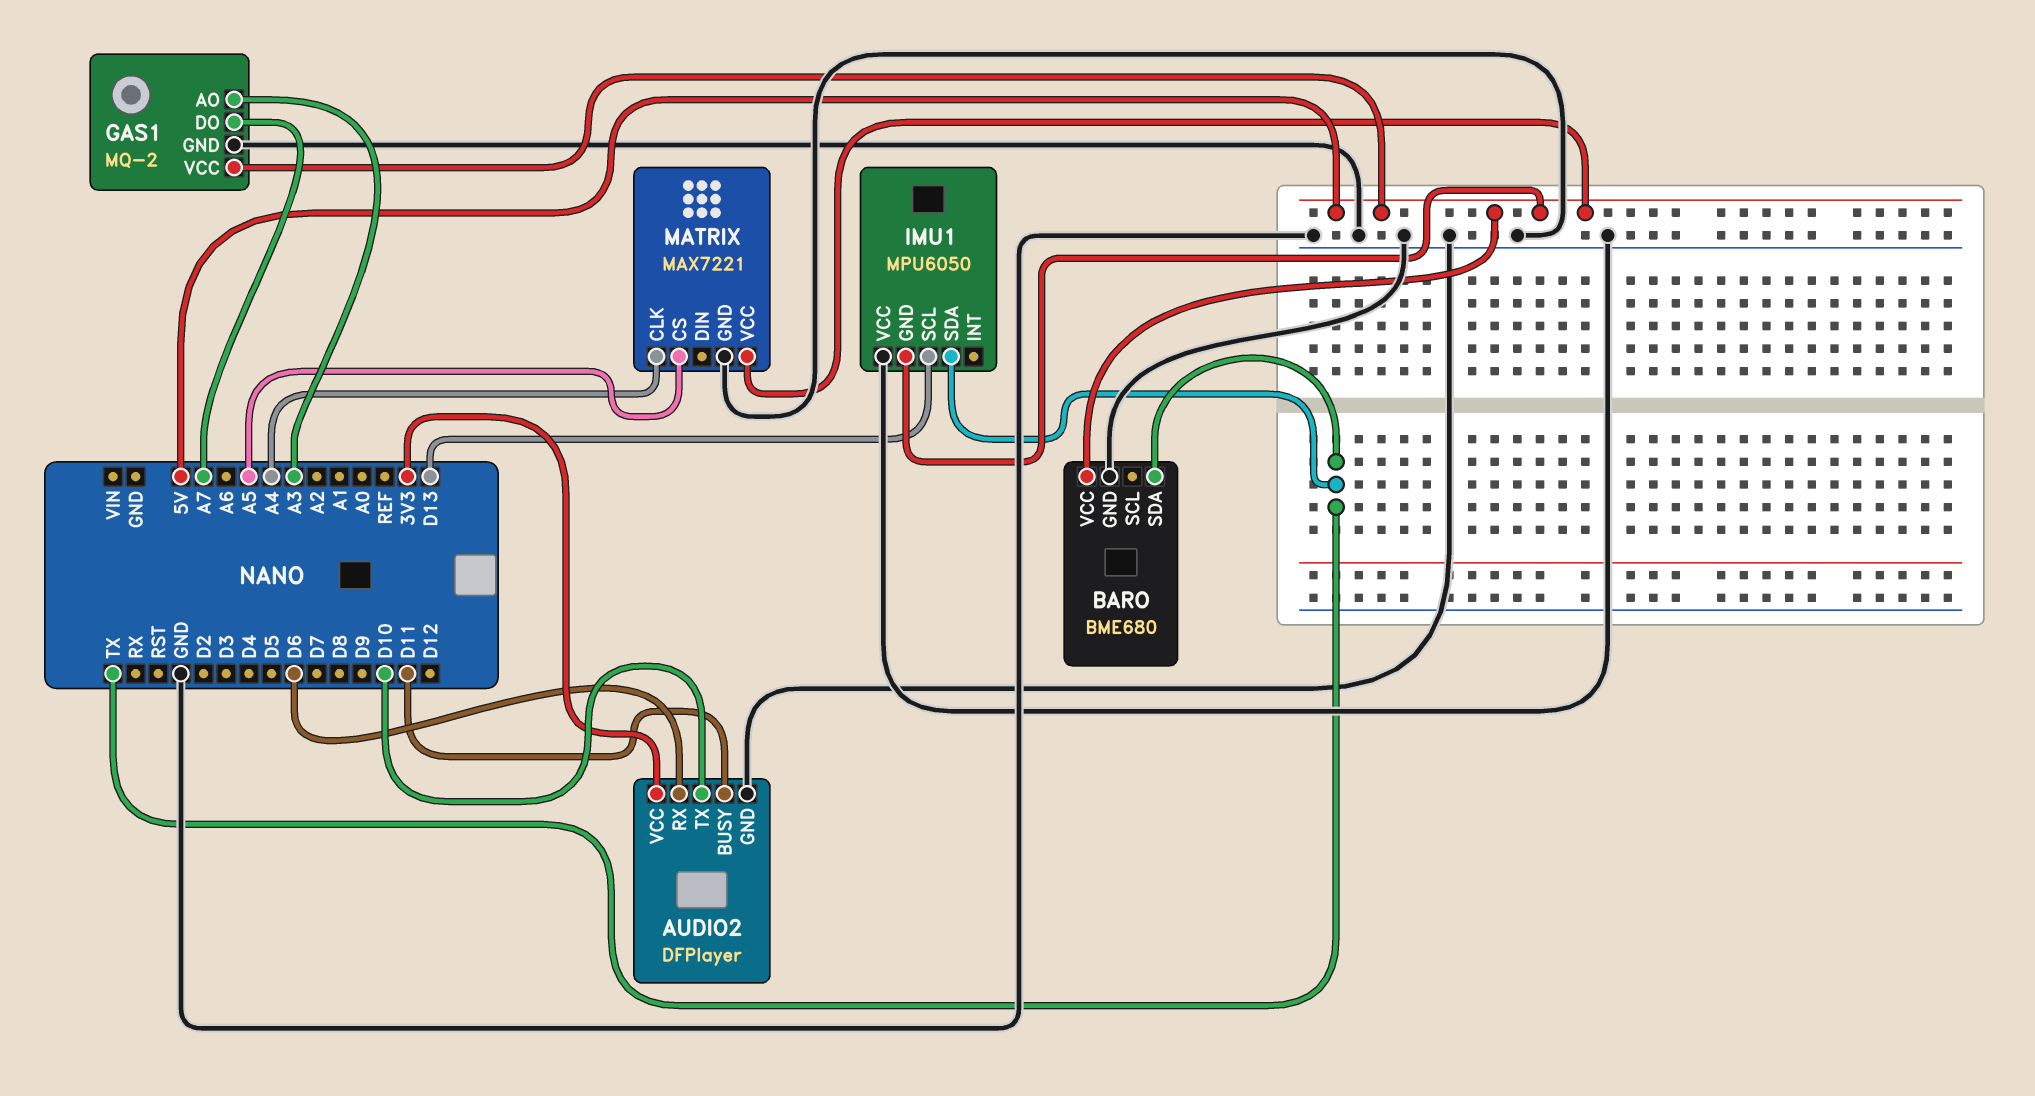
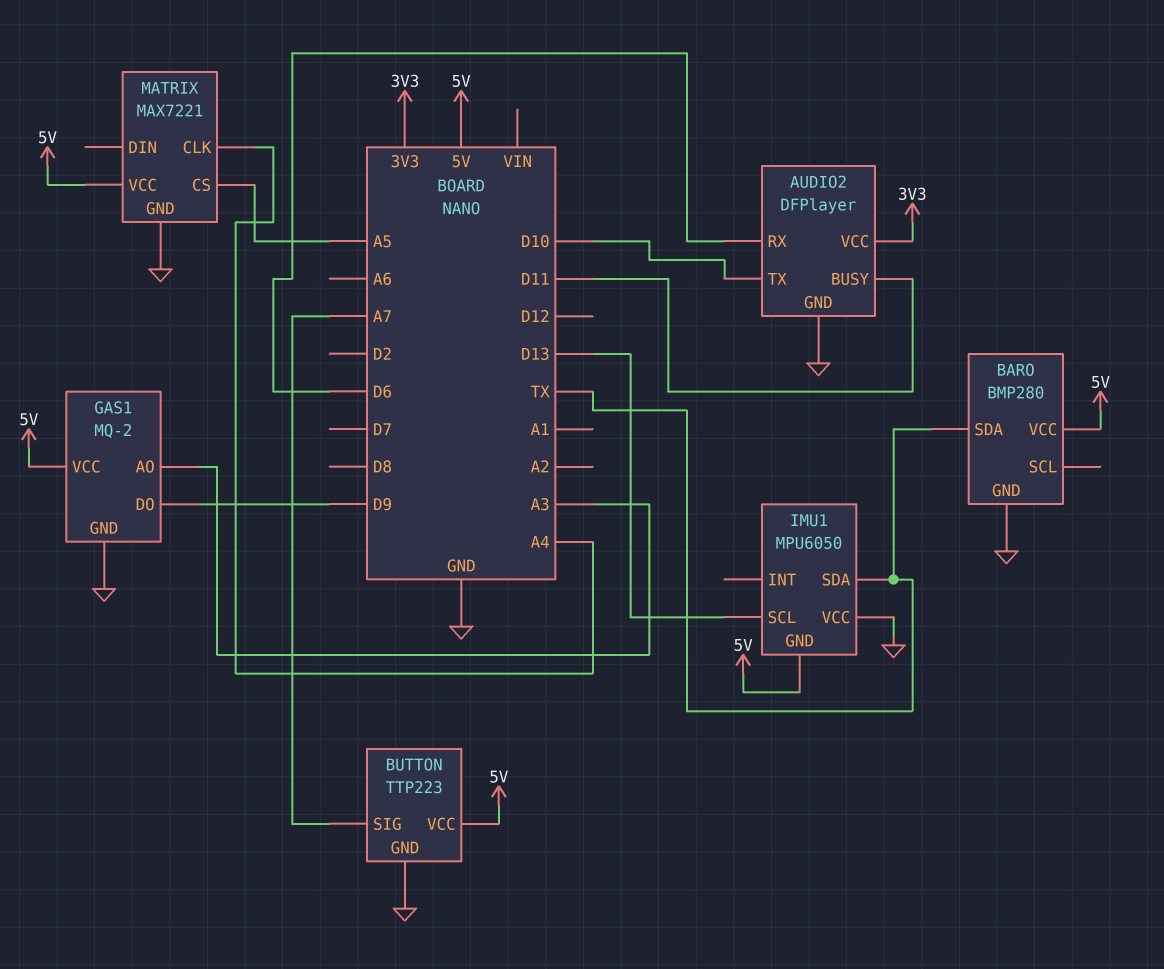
BARO: BME680 -> BMP280
BUTTON: none -> TTP223
BUTTON pin GND: none -> GND
BUTTON pin SIG: none -> A7
BUTTON pin VCC: none -> 5V
GAS1 pin DO: A7 -> D9

